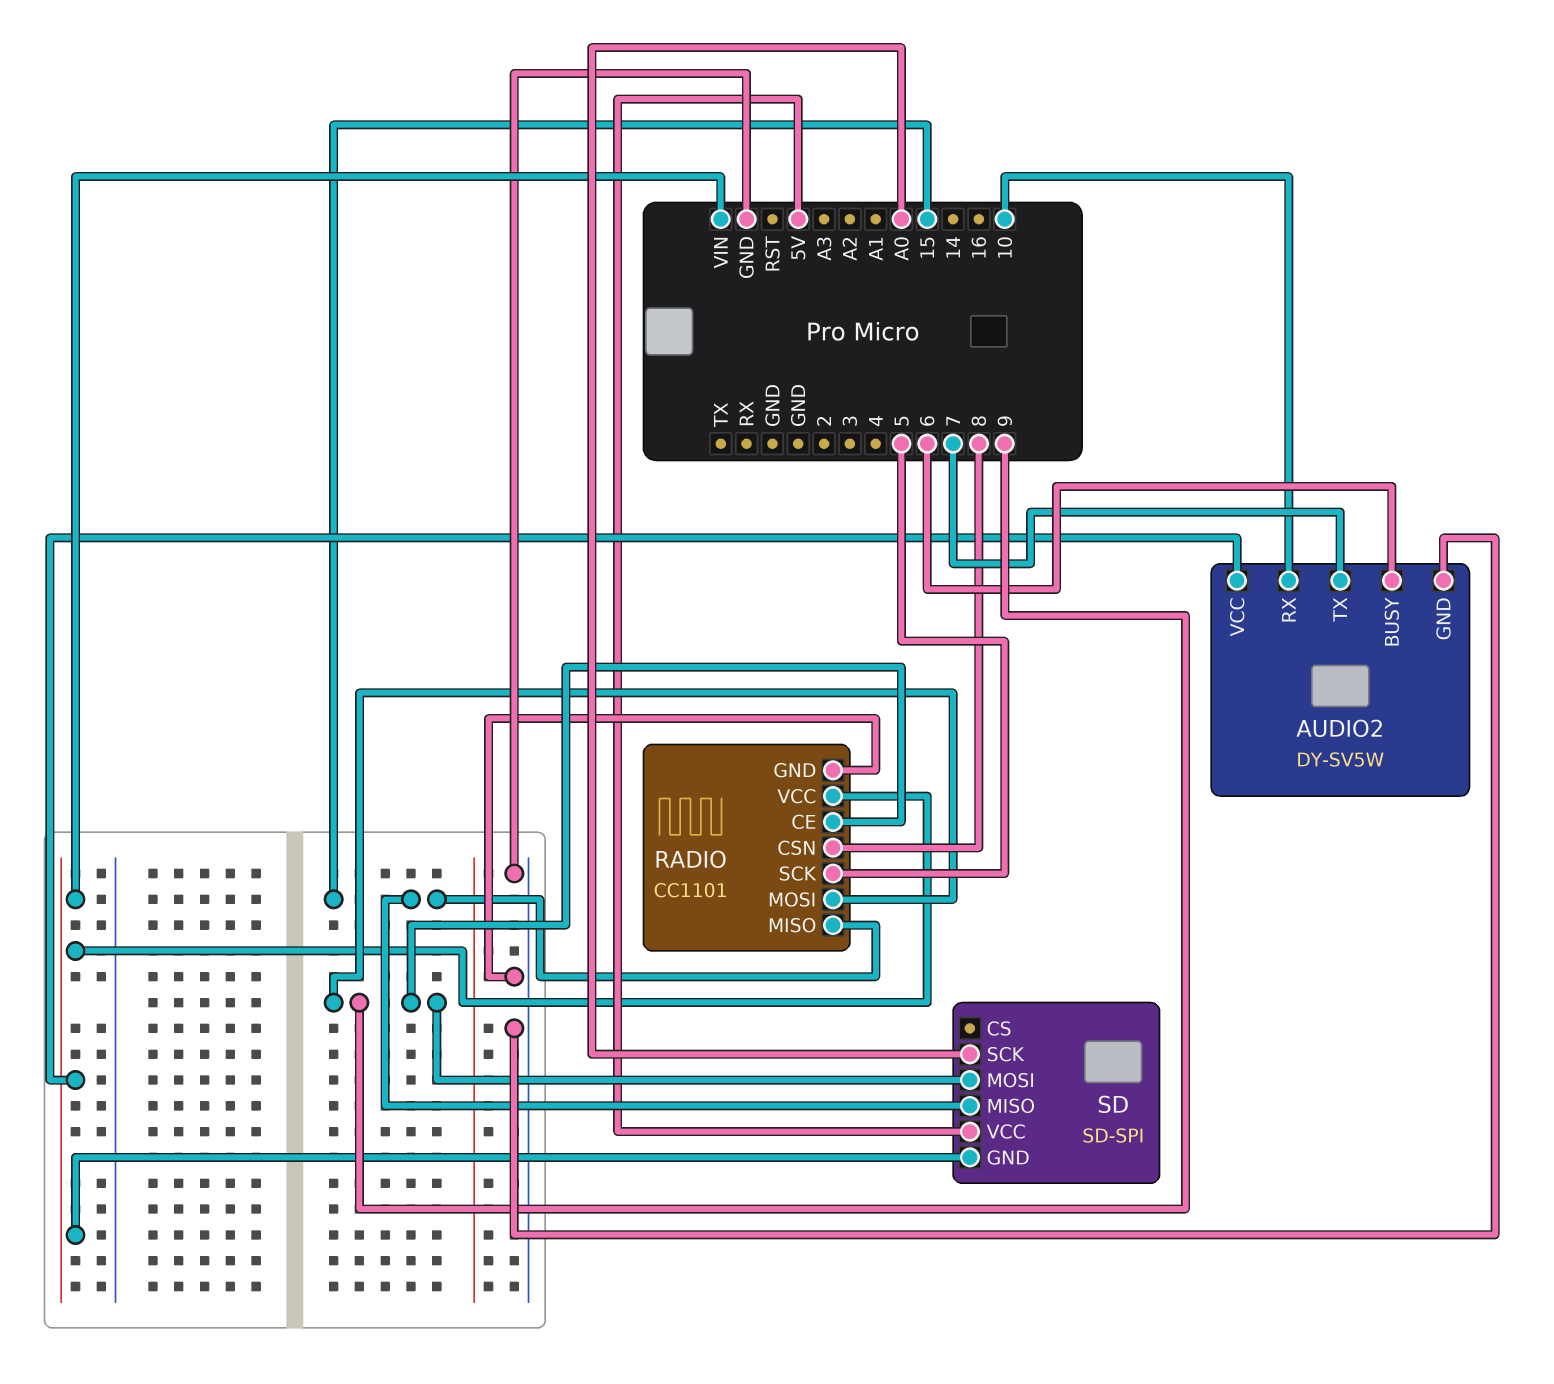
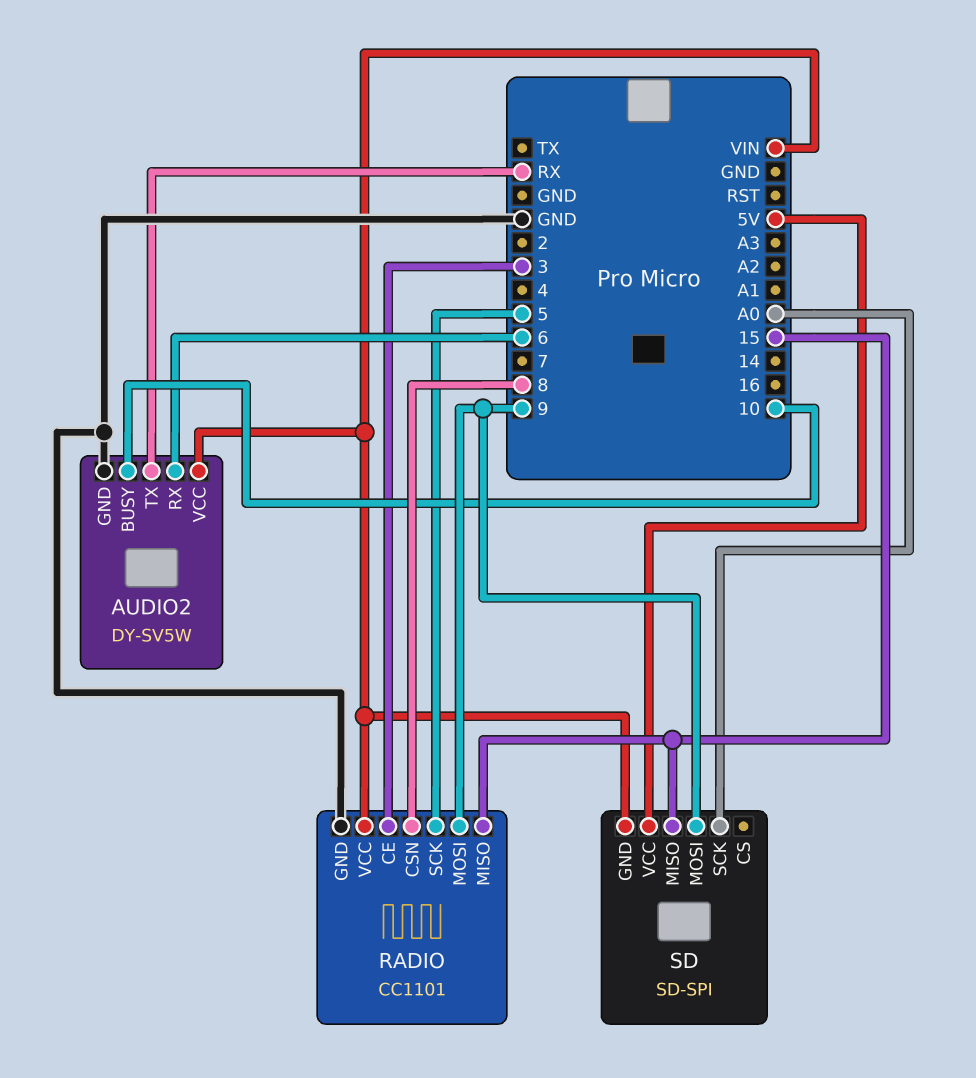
AUDIO2 pin BUSY: 6 -> 10
AUDIO2 pin RX: 10 -> 6
AUDIO2 pin TX: 7 -> RX
RADIO pin CE: 9 -> 3

